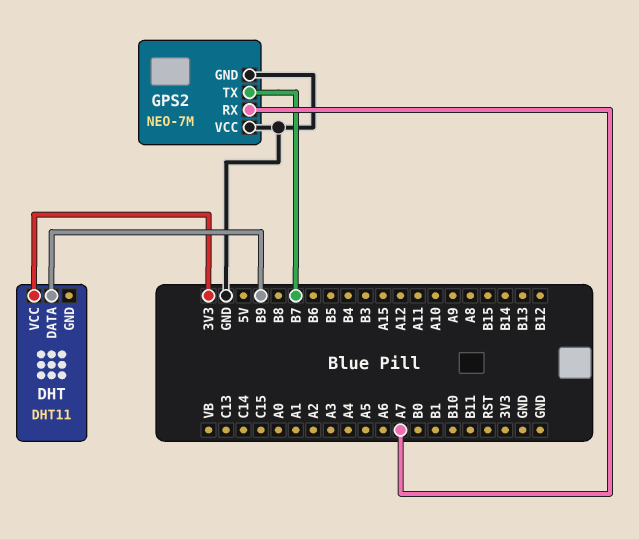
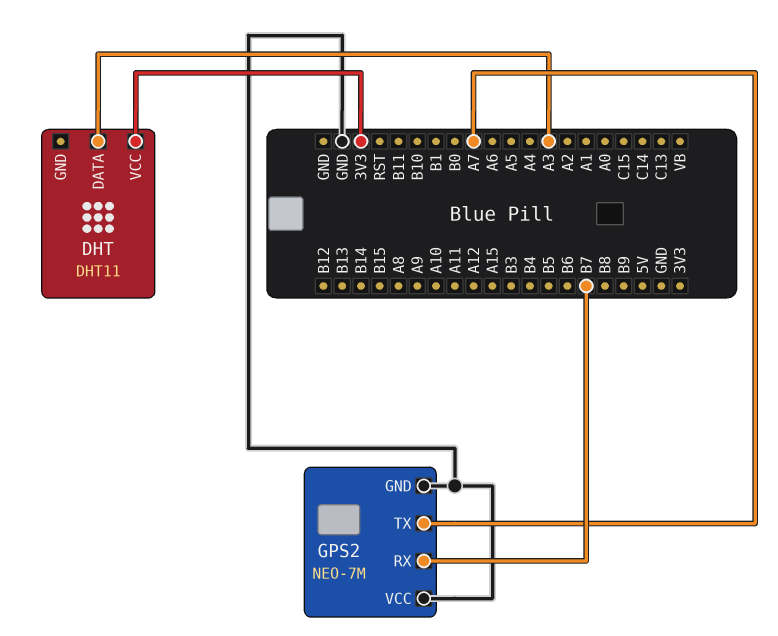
DHT pin DATA: B9 -> A3
GPS2 pin RX: A7 -> B7
GPS2 pin TX: B7 -> A7

